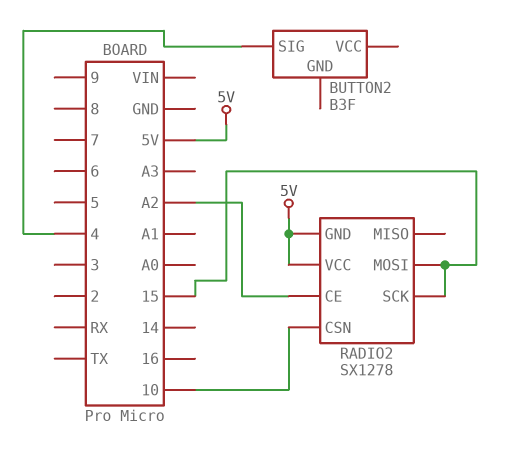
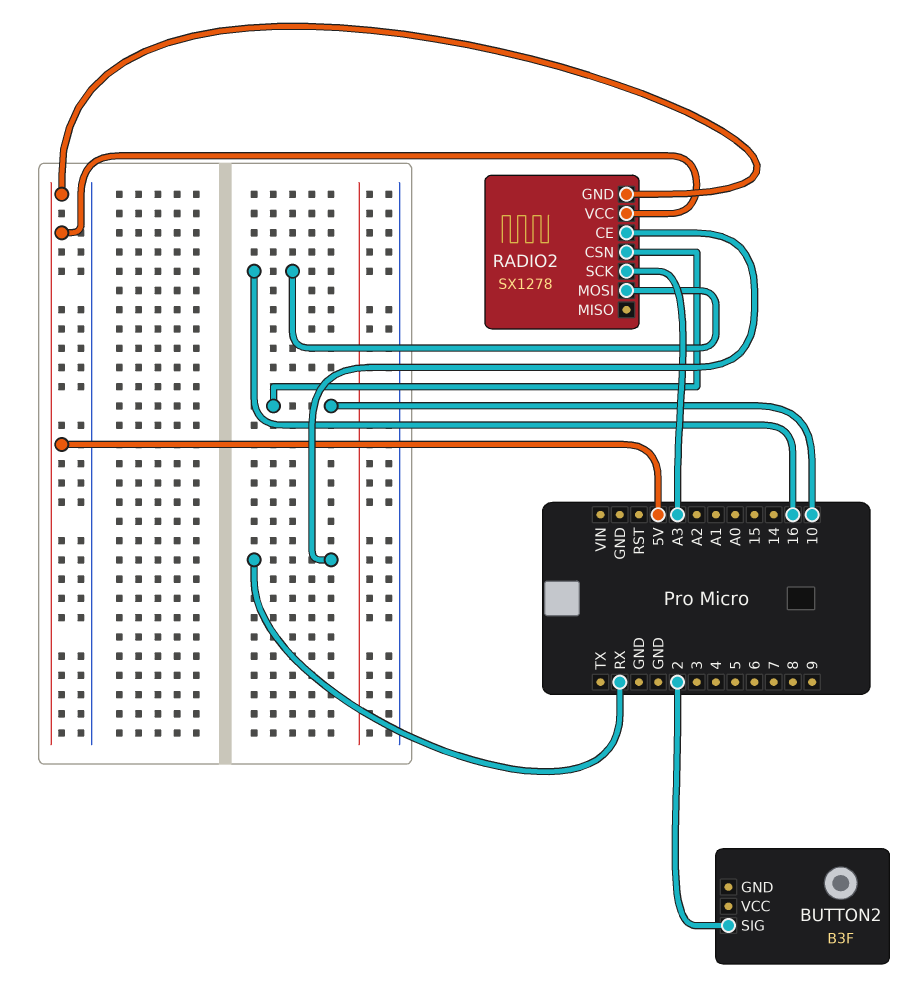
BUTTON2 pin SIG: 4 -> 2
RADIO2 pin CE: A2 -> RX
RADIO2 pin MOSI: 15 -> 16
RADIO2 pin SCK: 15 -> A3

